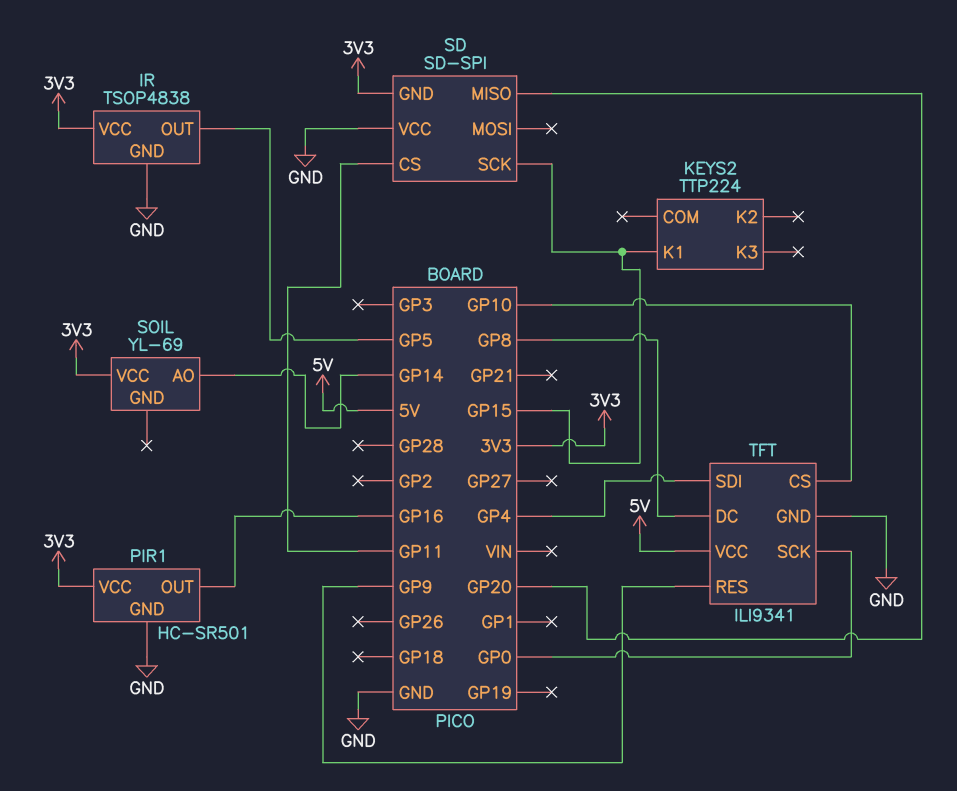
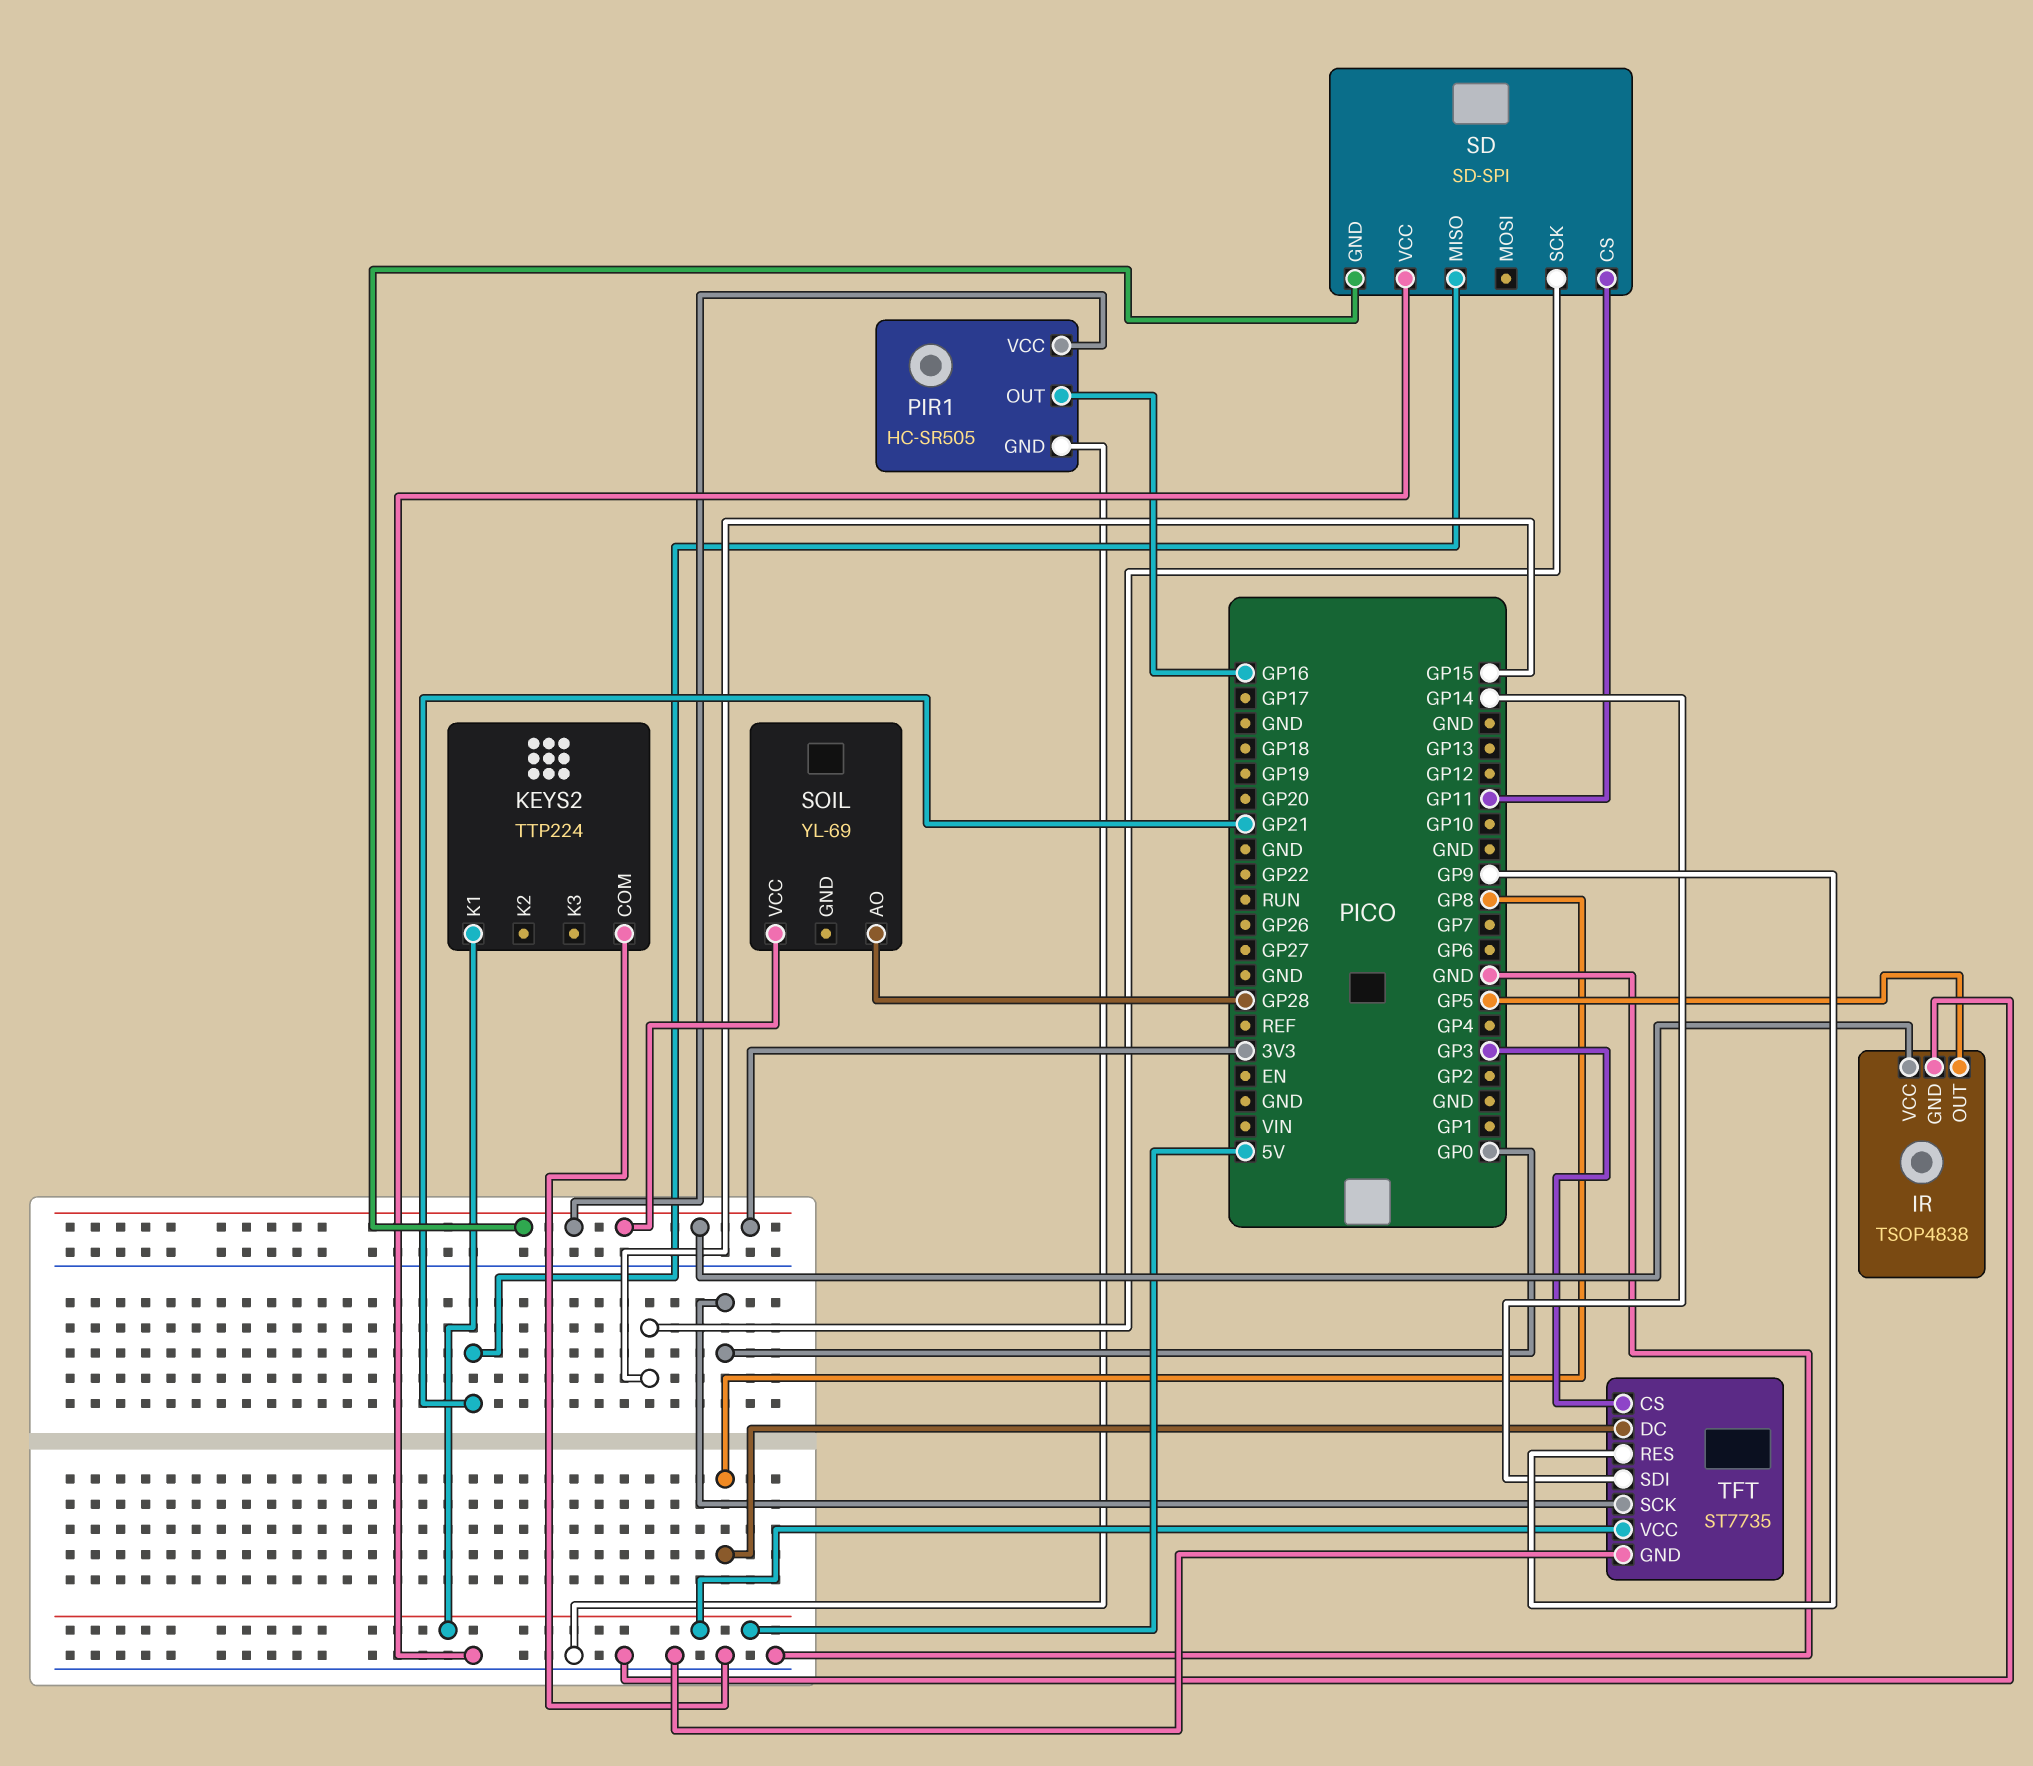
KEYS2 pin COM: none -> GND
KEYS2 pin K1: GP15 -> 5V
PIR1: HC-SR501 -> HC-SR505
SD pin MISO: GP20 -> GP21
SOIL pin AO: GP14 -> GP28
TFT: ILI9341 -> ST7735
TFT pin CS: GP10 -> GP3
TFT pin SDI: GP4 -> GP14

